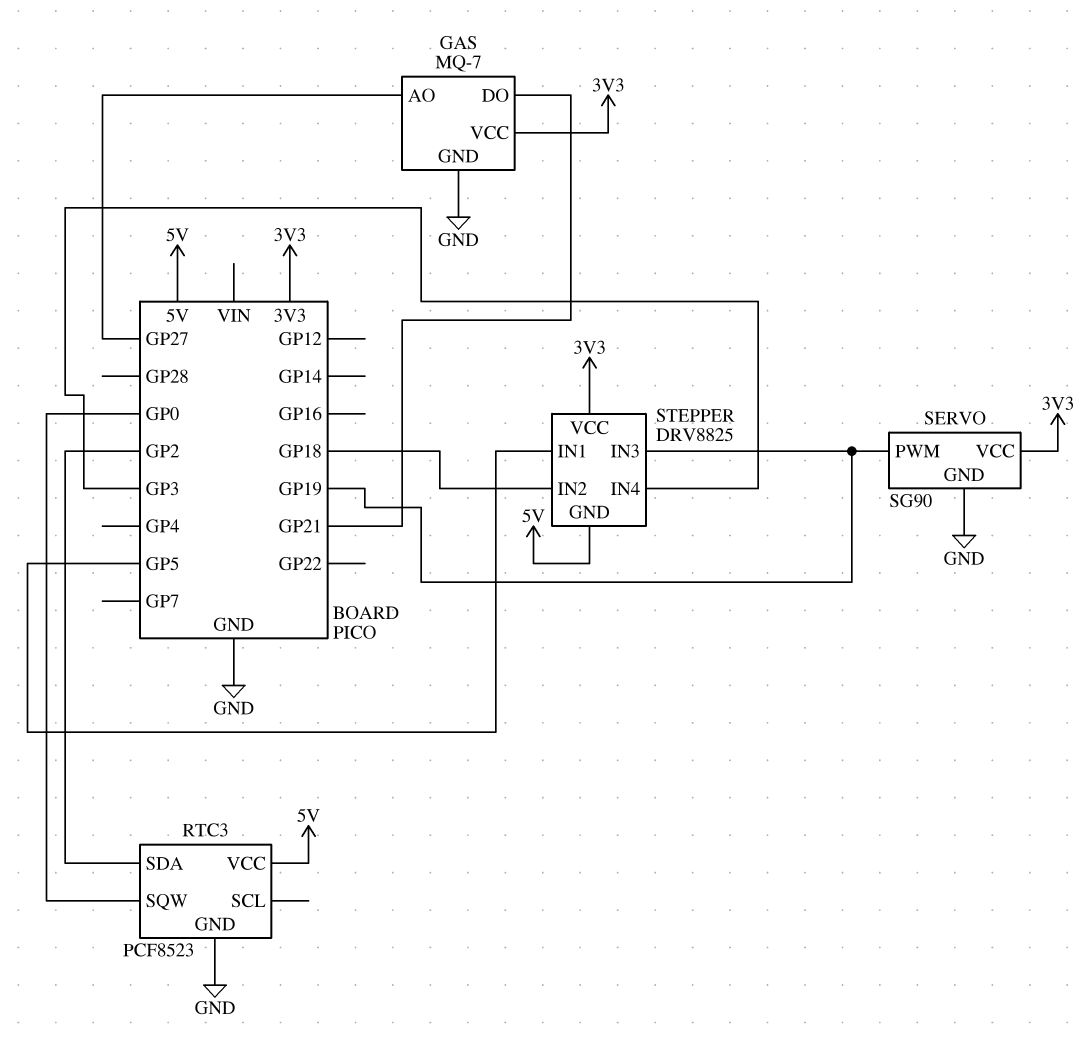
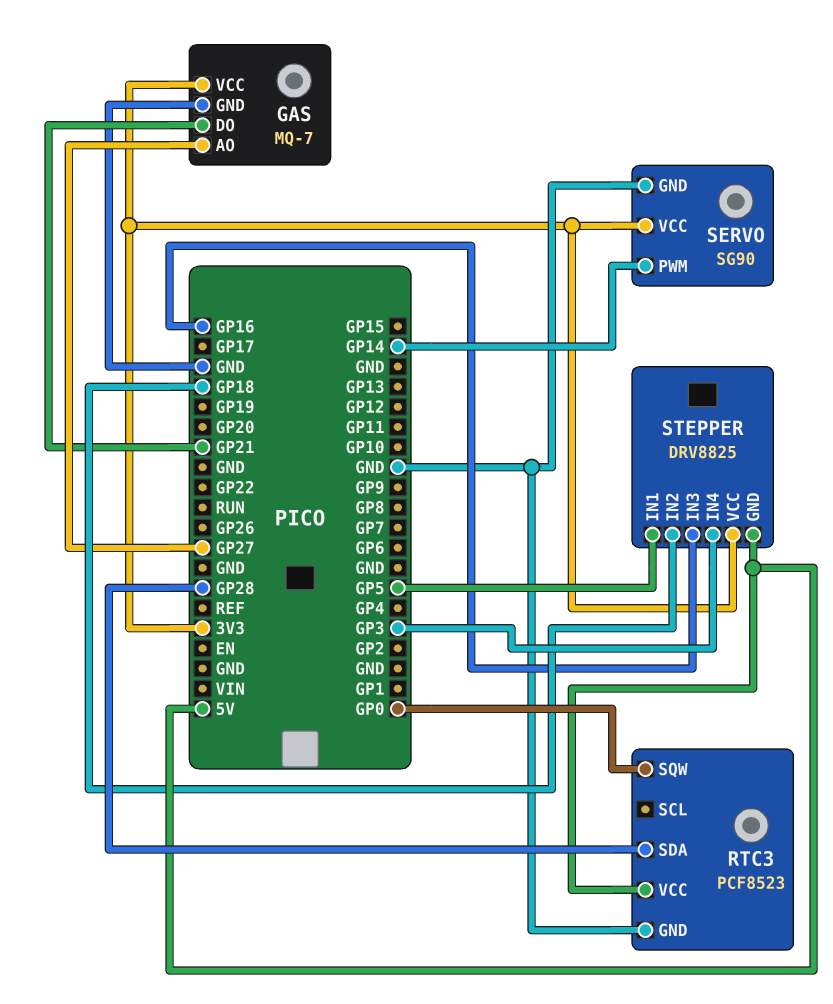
RTC3 pin SDA: GP2 -> GP28
SERVO pin PWM: GP19 -> GP14
STEPPER pin IN3: GP19 -> GP16

